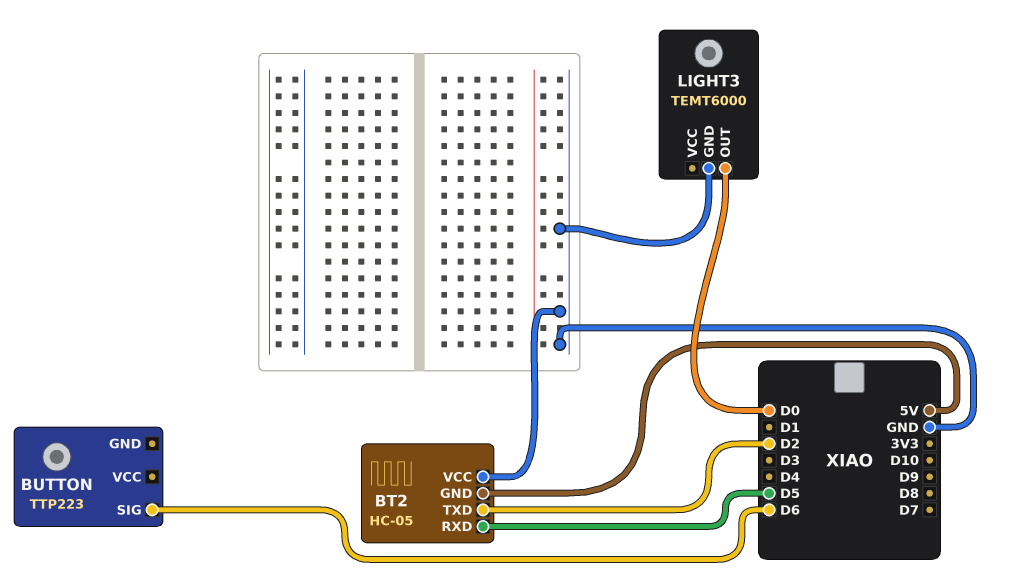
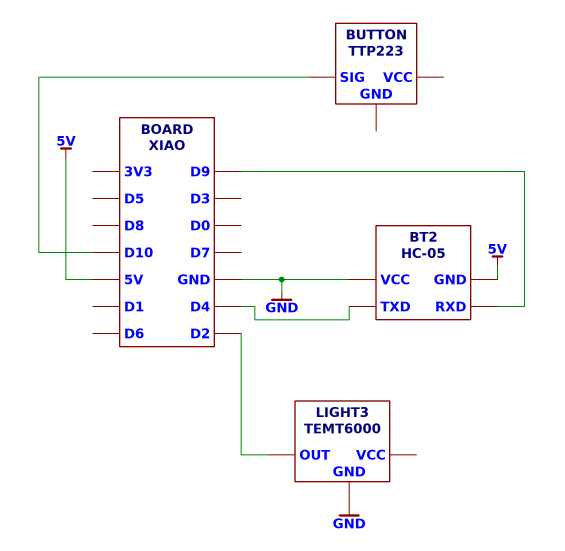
BT2 pin RXD: D5 -> D9
BT2 pin TXD: D2 -> D4
BUTTON pin SIG: D6 -> D10
LIGHT3 pin OUT: D0 -> D2

